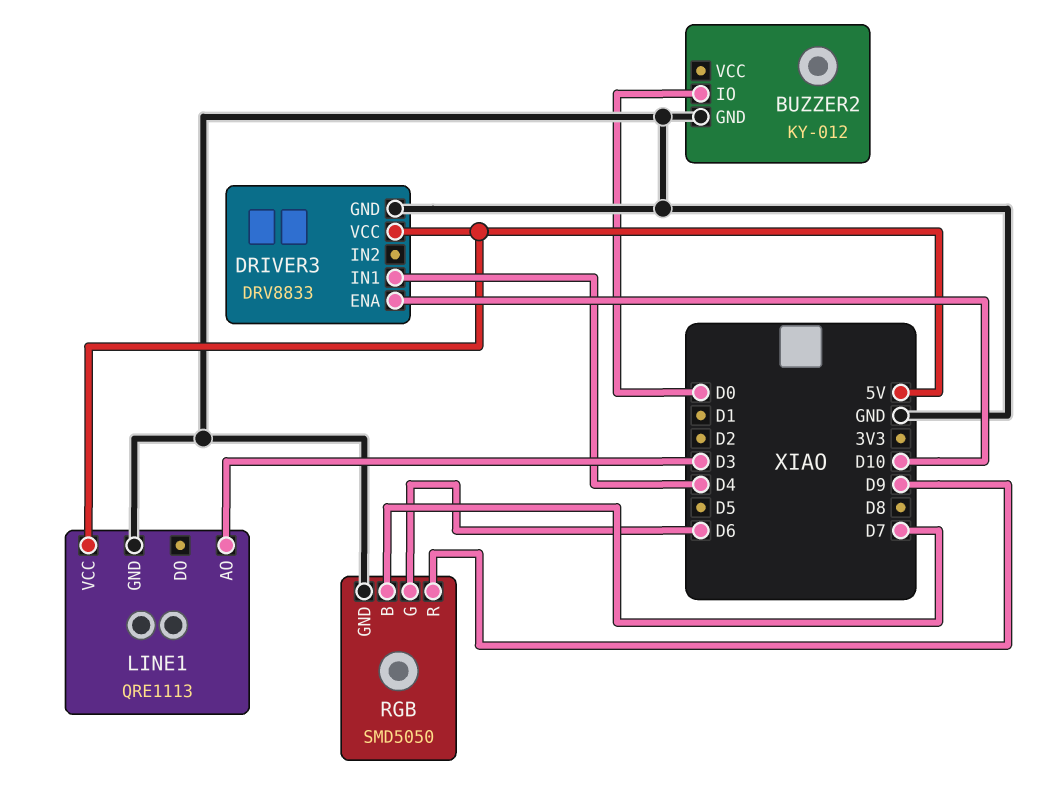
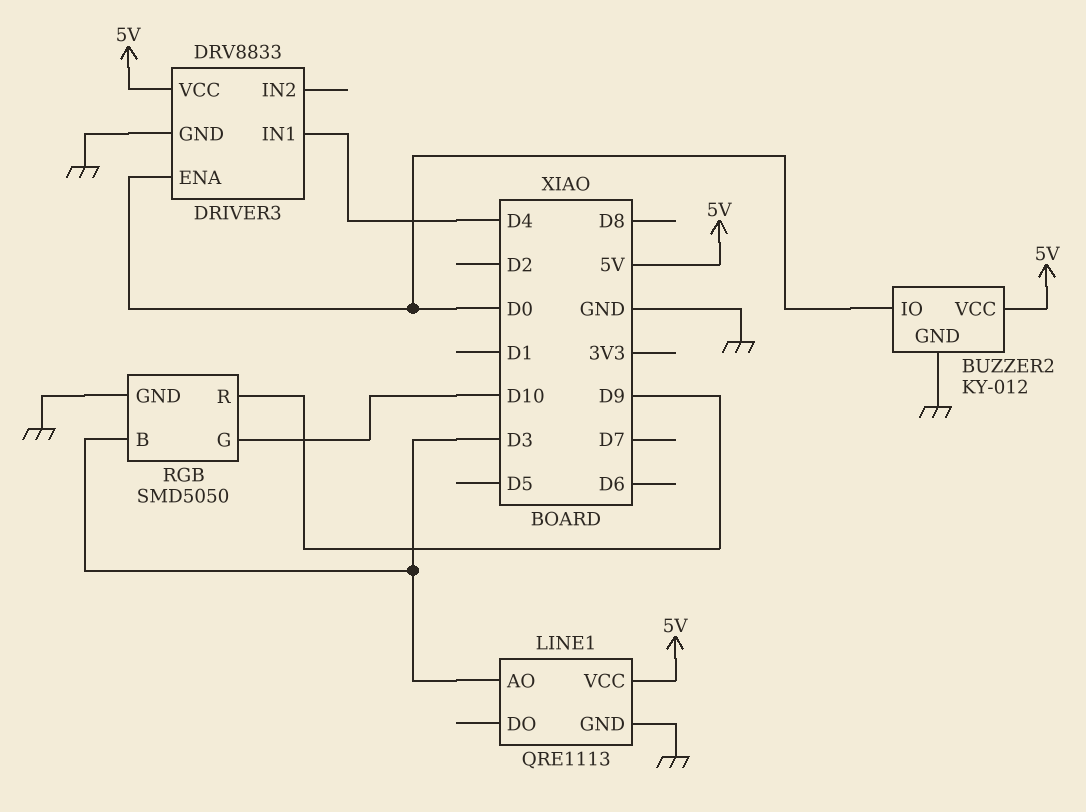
BUZZER2 pin VCC: none -> 5V
DRIVER3 pin ENA: D10 -> D0
RGB pin B: D7 -> D3
RGB pin G: D6 -> D10

